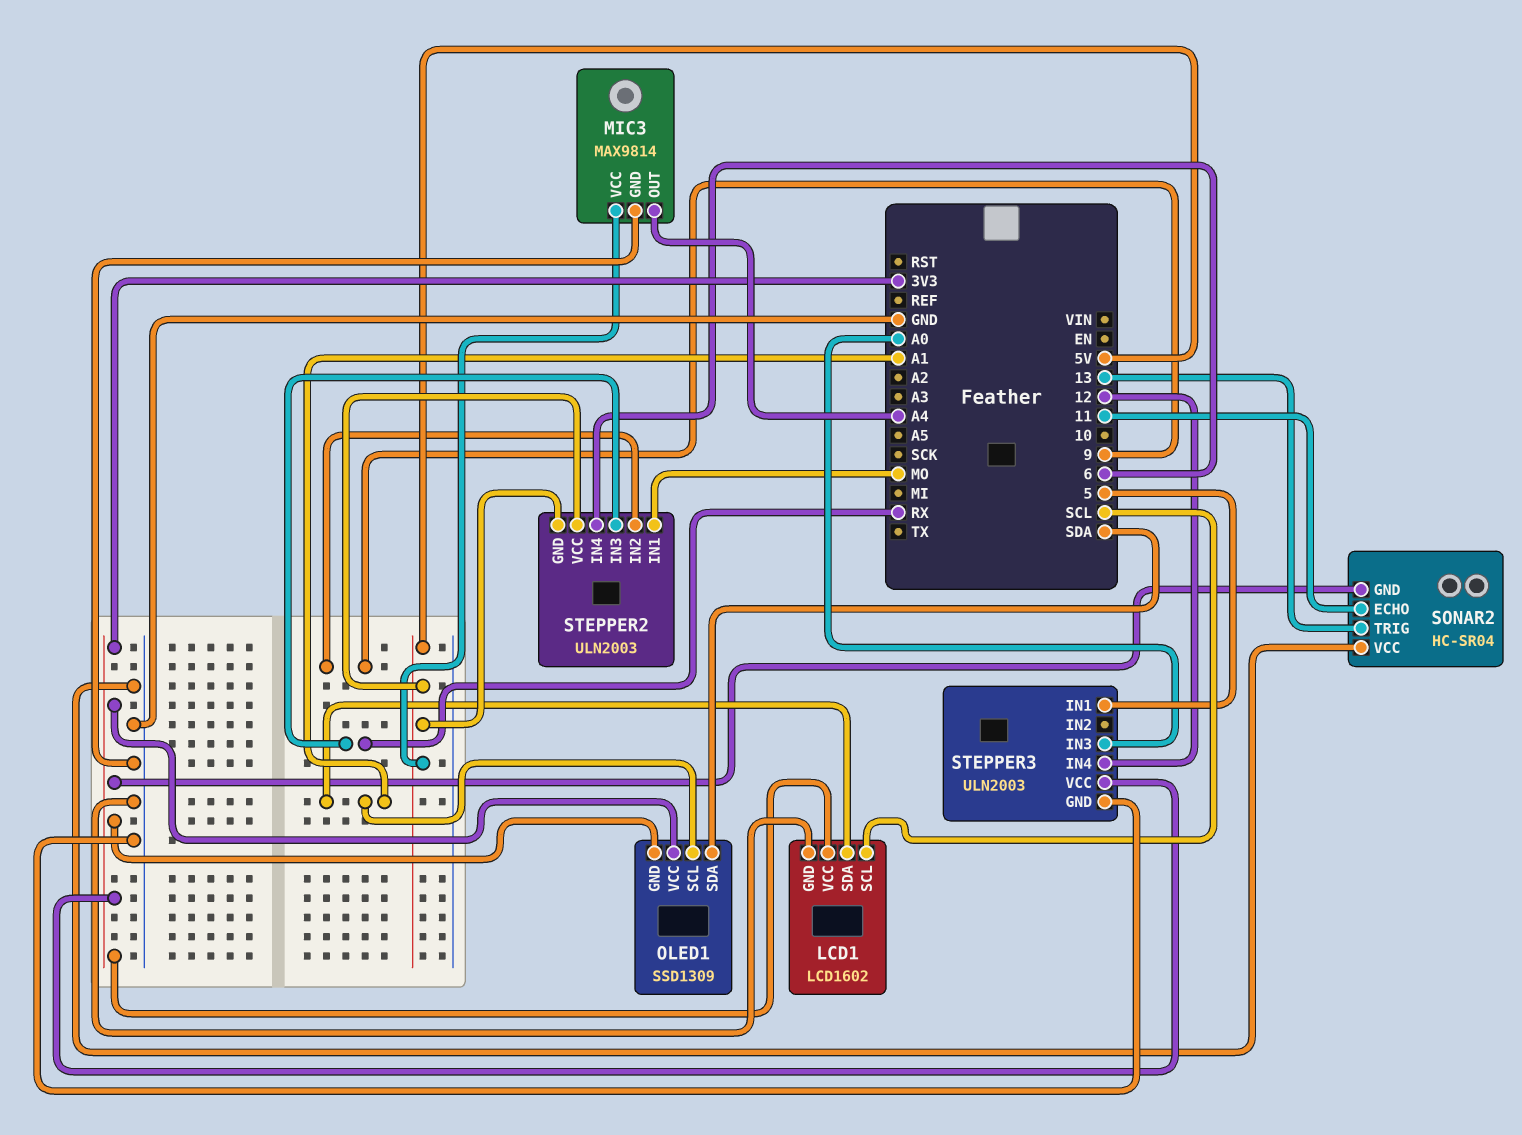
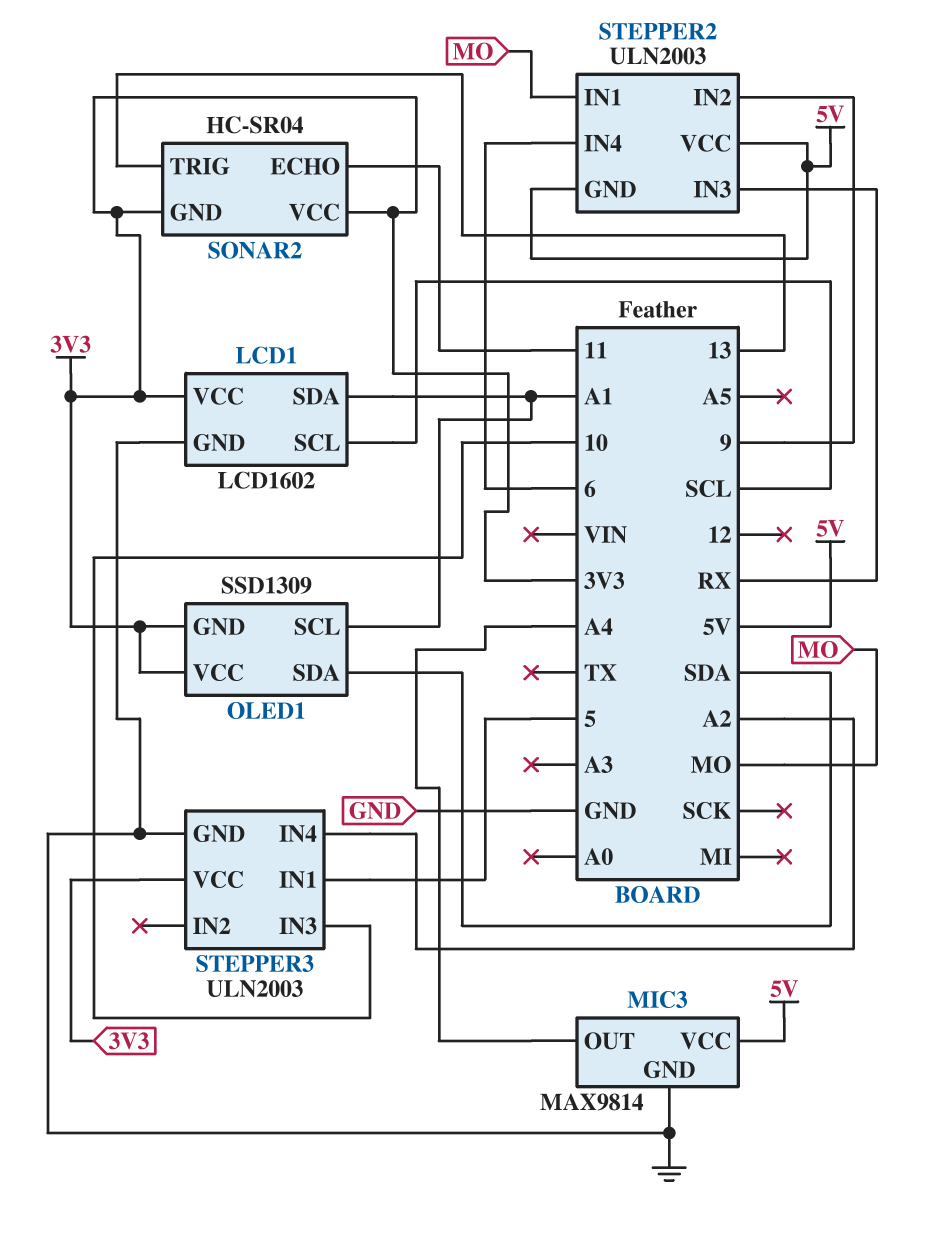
SONAR2 pin VCC: GND -> 3V3
STEPPER3 pin IN3: A0 -> 10
STEPPER3 pin IN4: 12 -> A2

